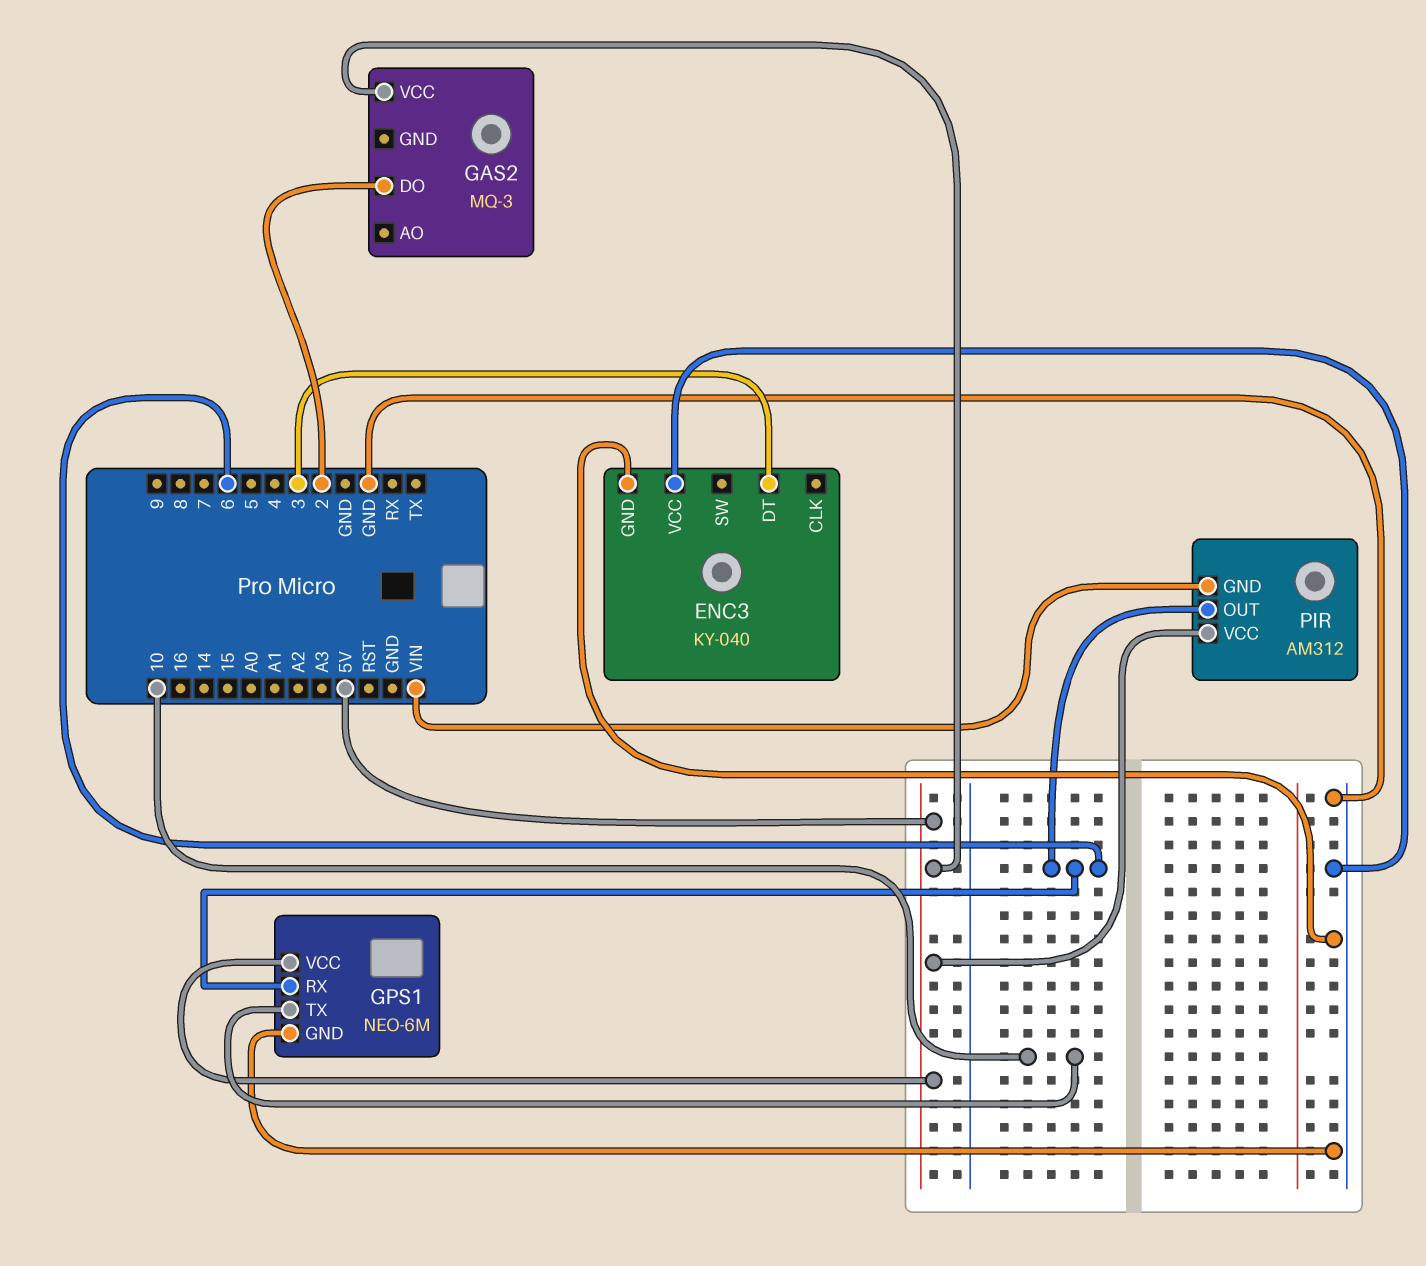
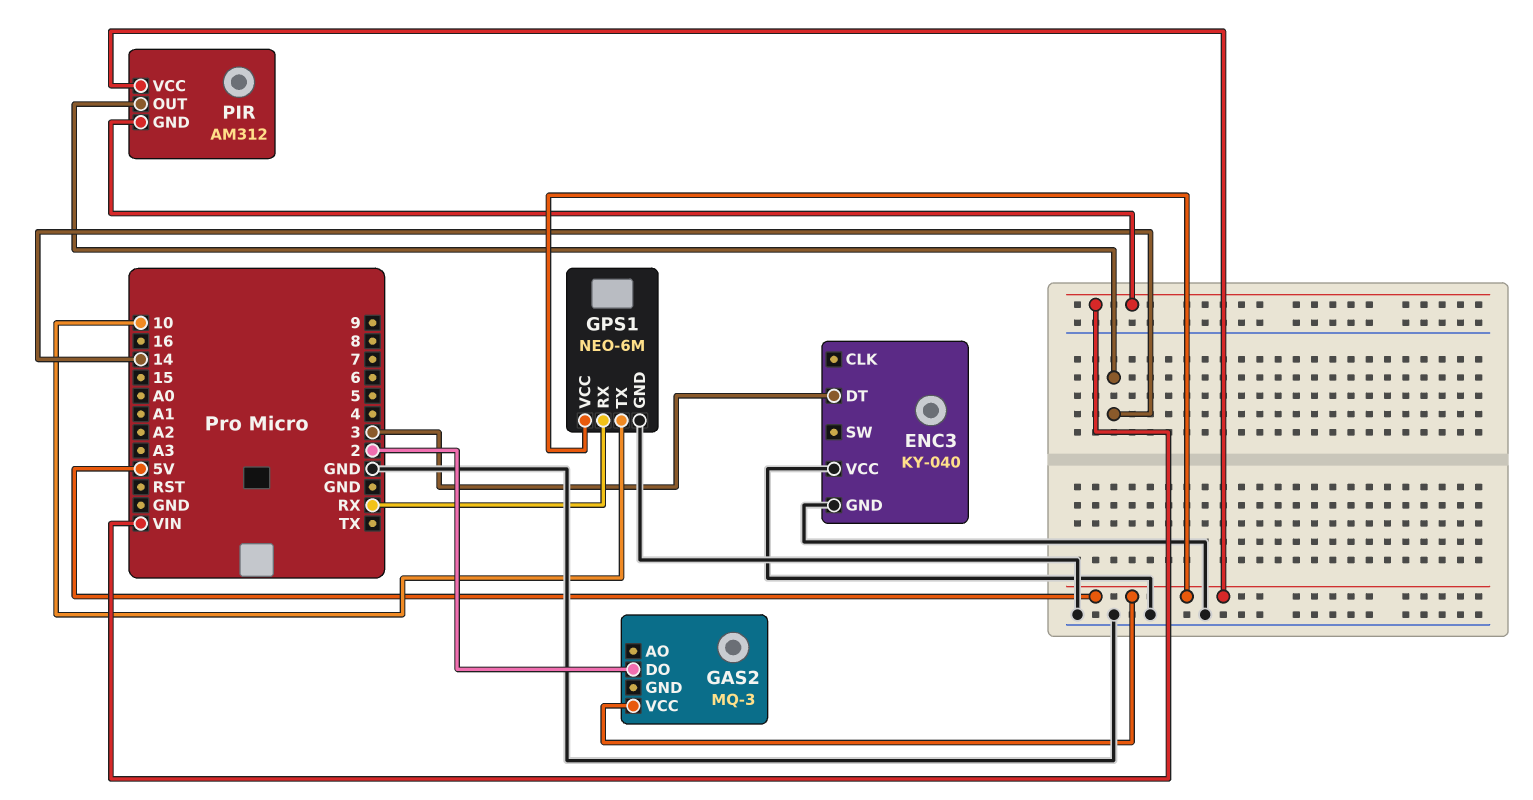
GPS1 pin RX: 6 -> RX
PIR pin OUT: 6 -> 14

